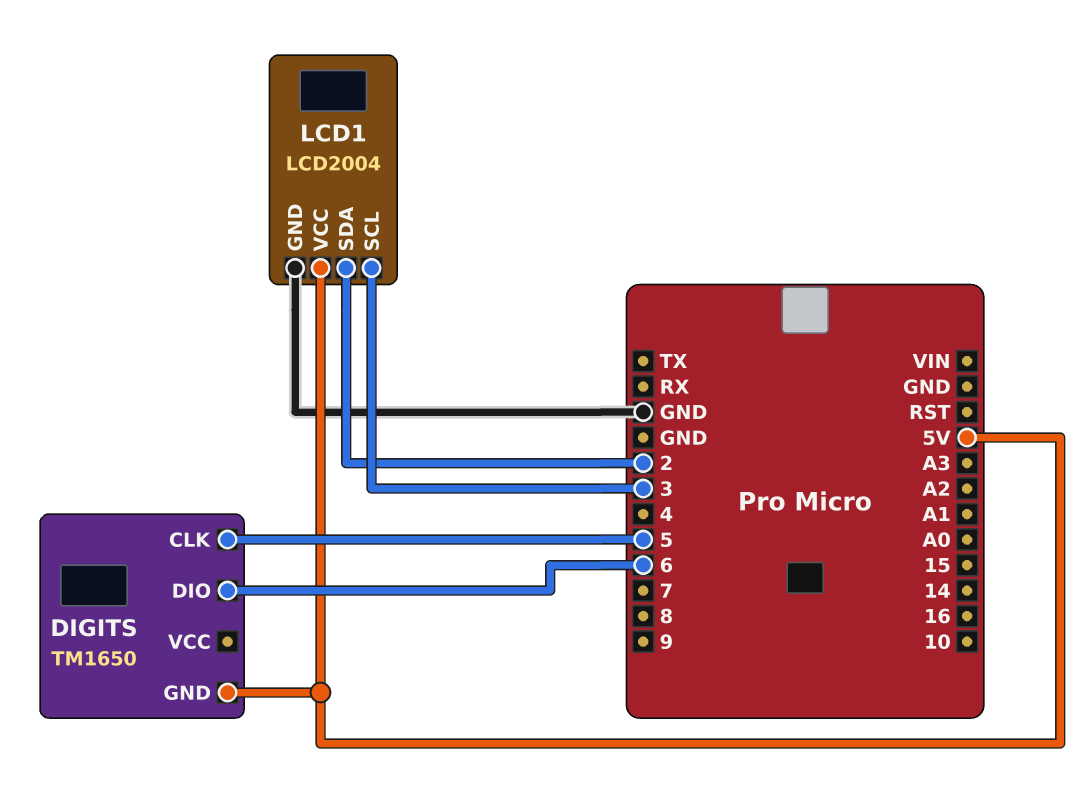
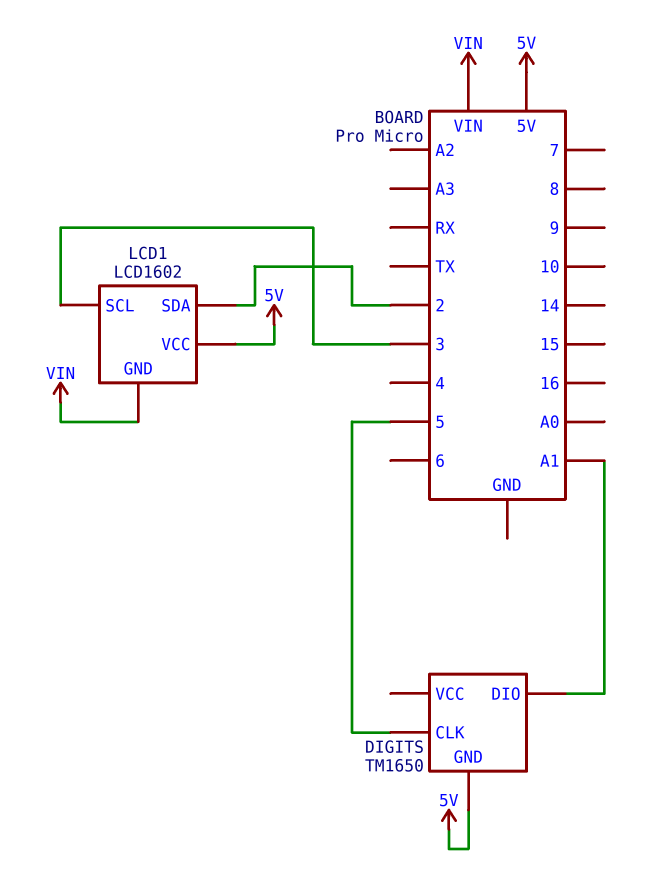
DIGITS pin DIO: 6 -> A1
LCD1: LCD2004 -> LCD1602
LCD1 pin GND: GND -> VIN

